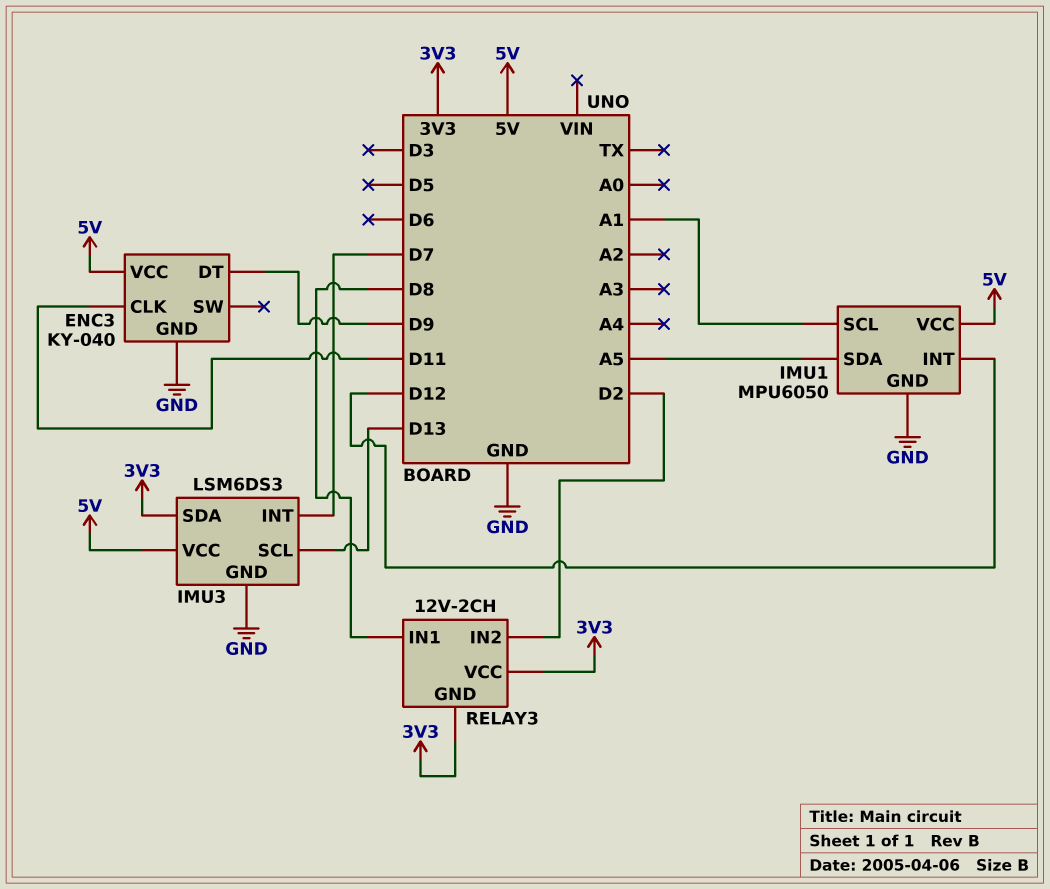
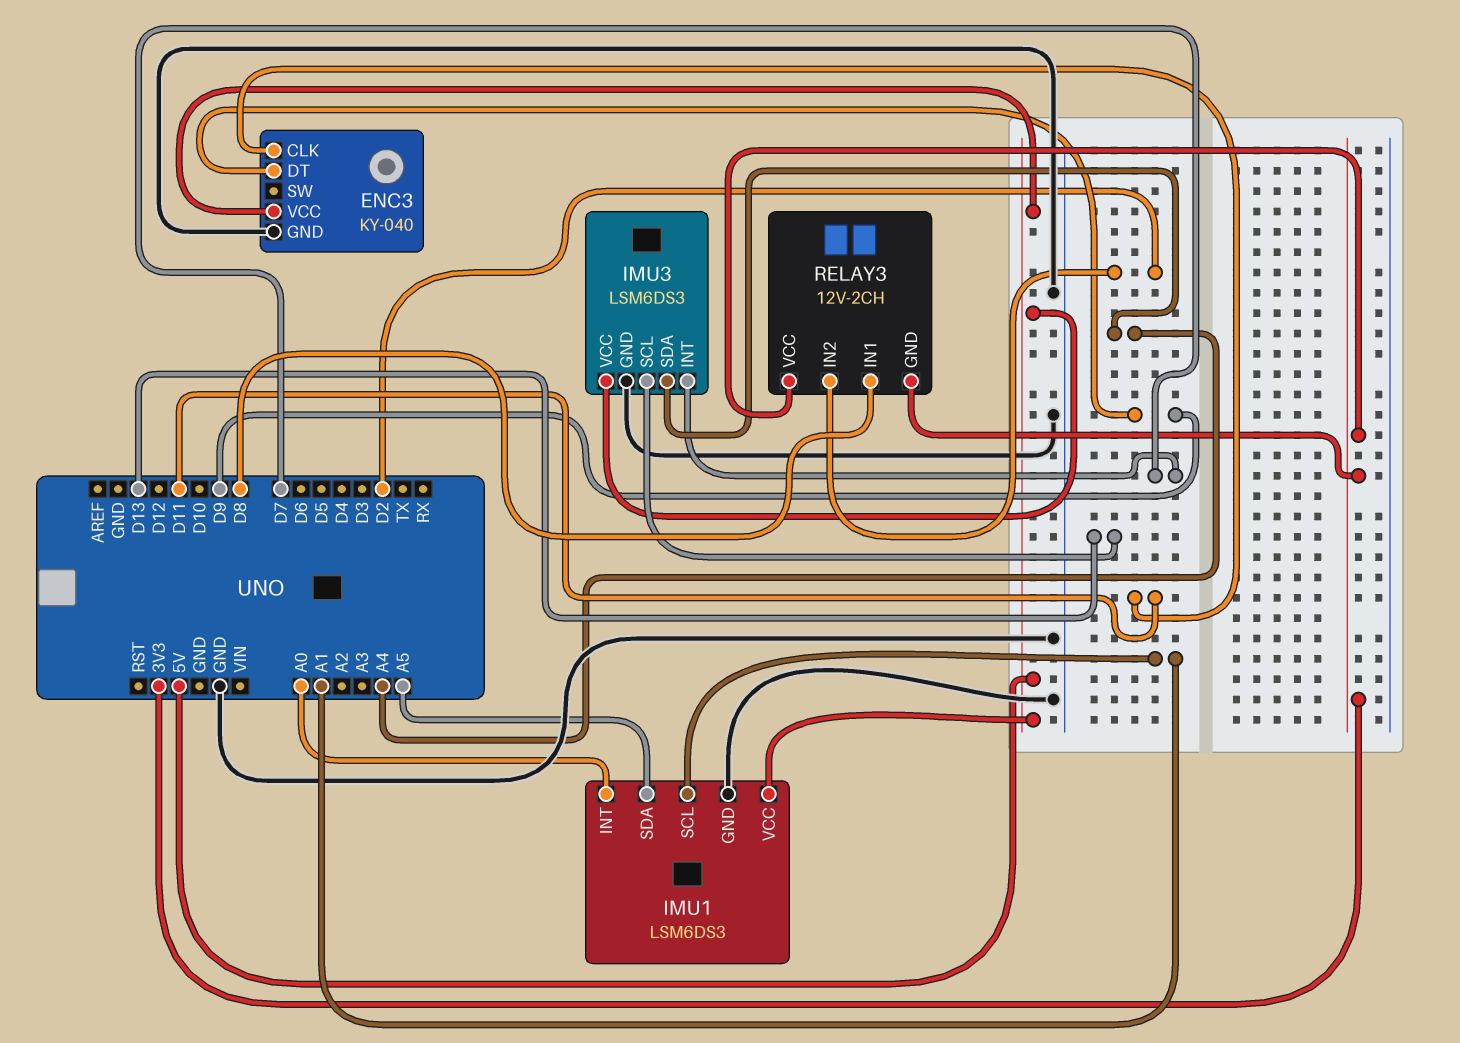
IMU1: MPU6050 -> LSM6DS3
IMU1 pin INT: D12 -> A0
IMU3 pin SDA: 3V3 -> A4

